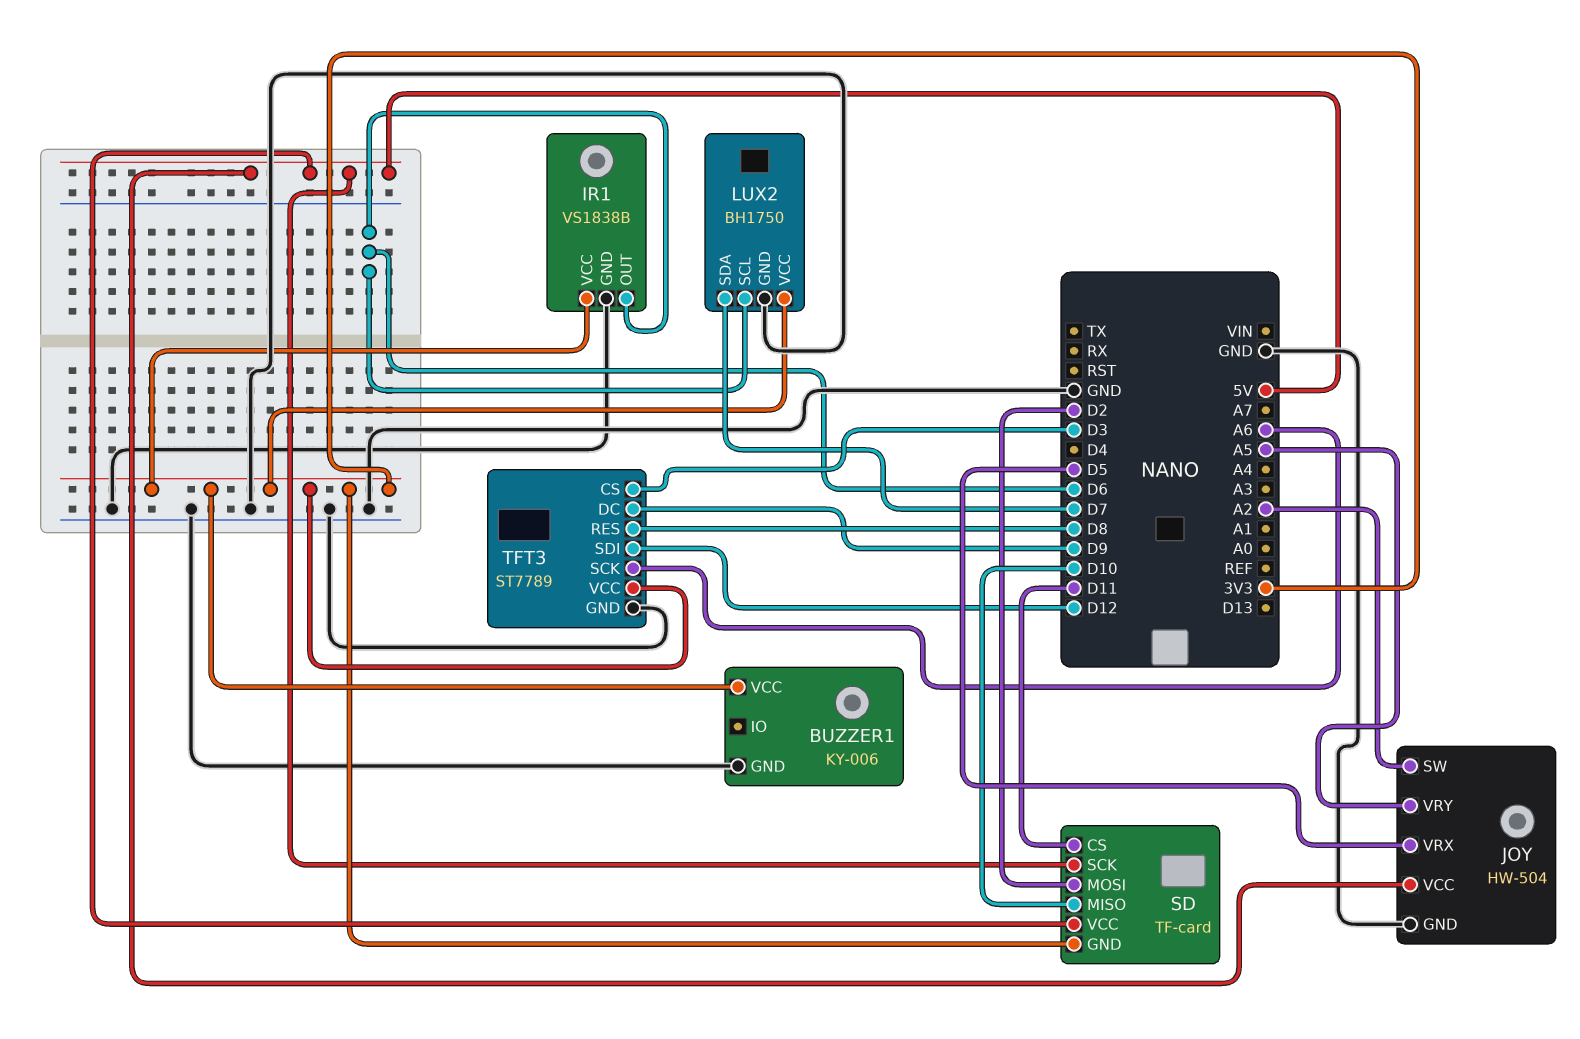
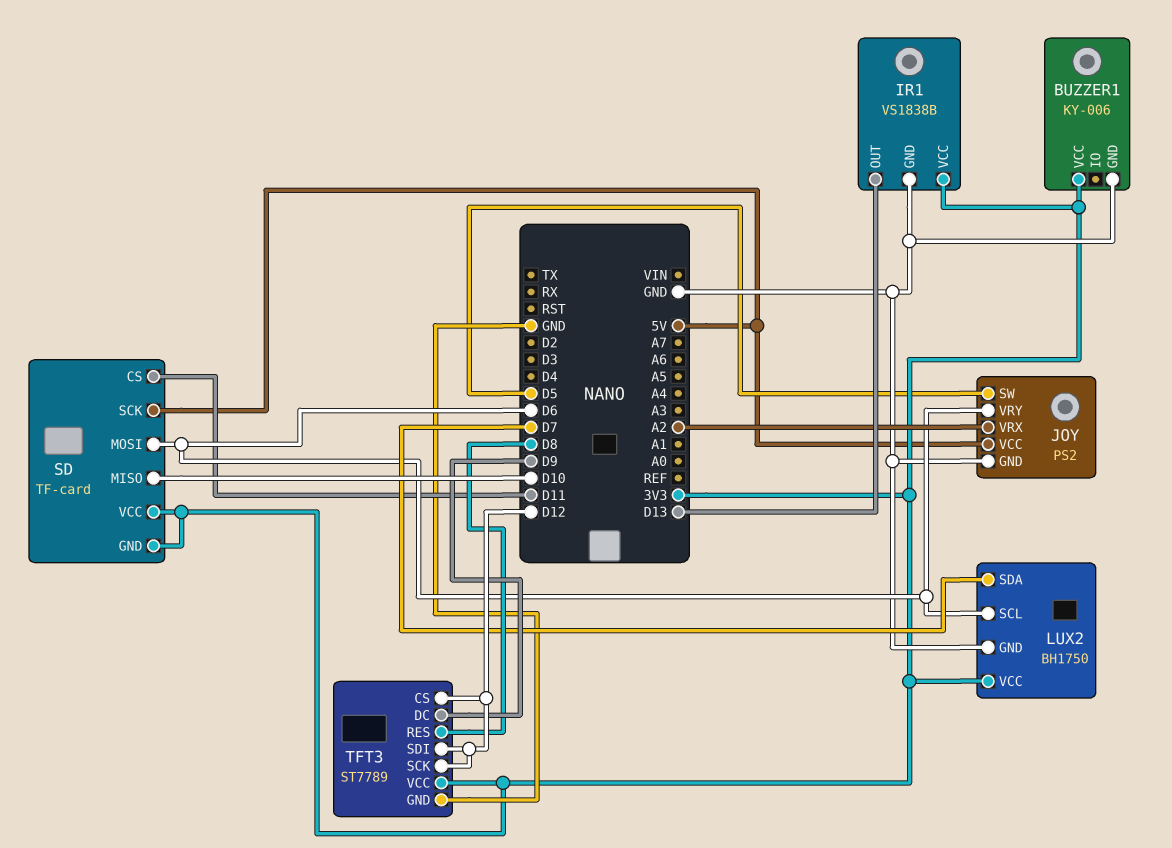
IR1 pin OUT: D6 -> D13
JOY: HW-504 -> PS2
JOY pin SW: A2 -> D5
JOY pin VRX: D5 -> A2
JOY pin VRY: A5 -> D6
SD pin MOSI: D2 -> D6
SD pin VCC: 5V -> 3V3
TFT3 pin CS: D3 -> D12
TFT3 pin SCK: A6 -> D12

